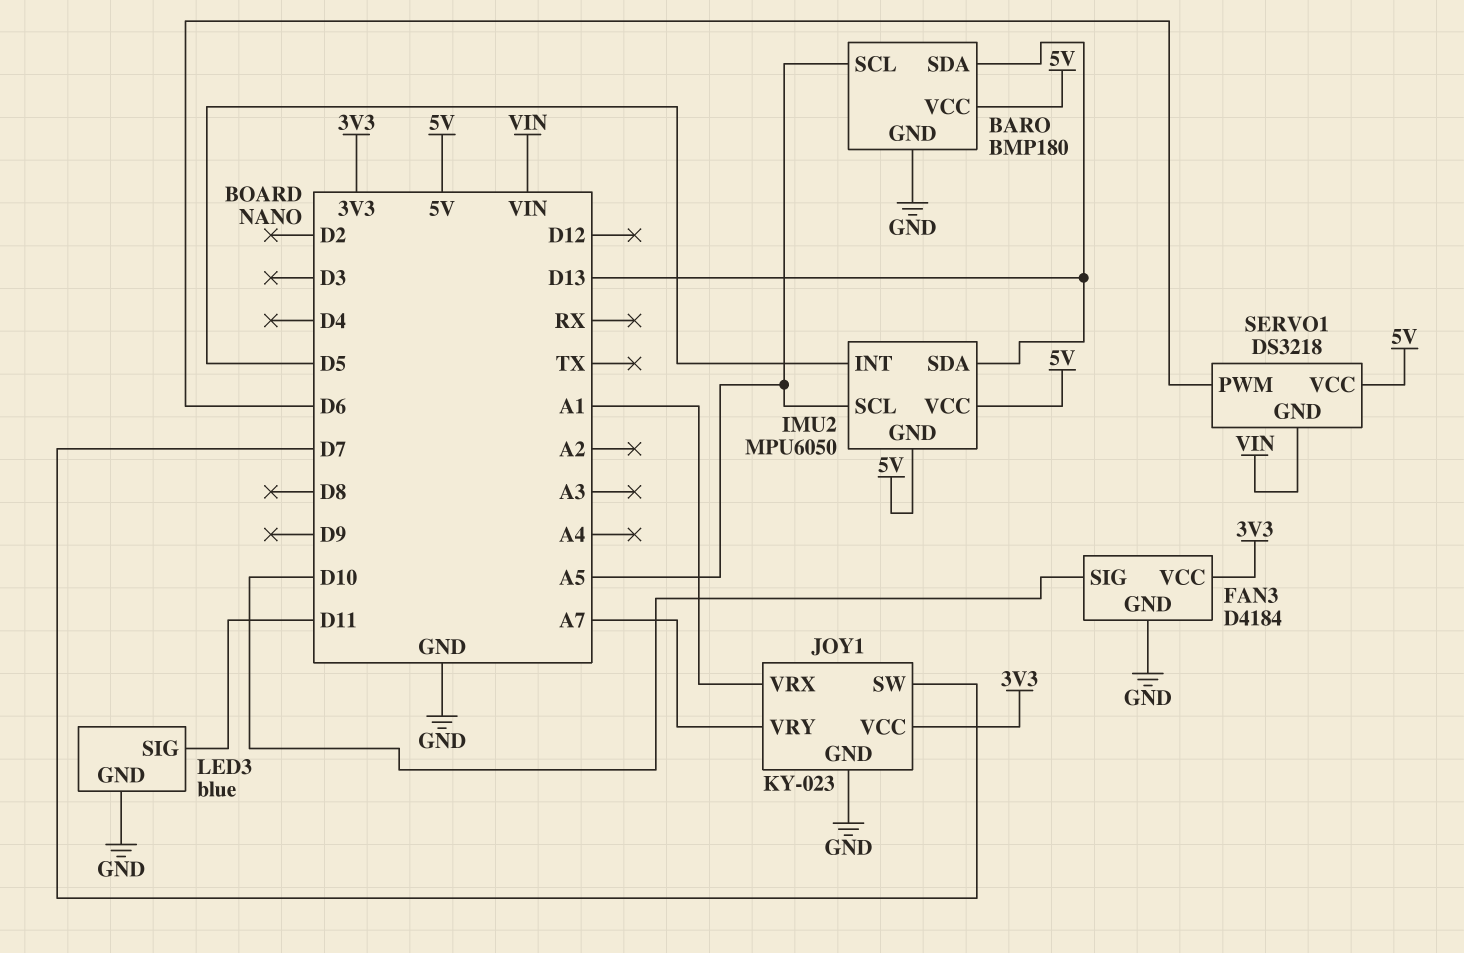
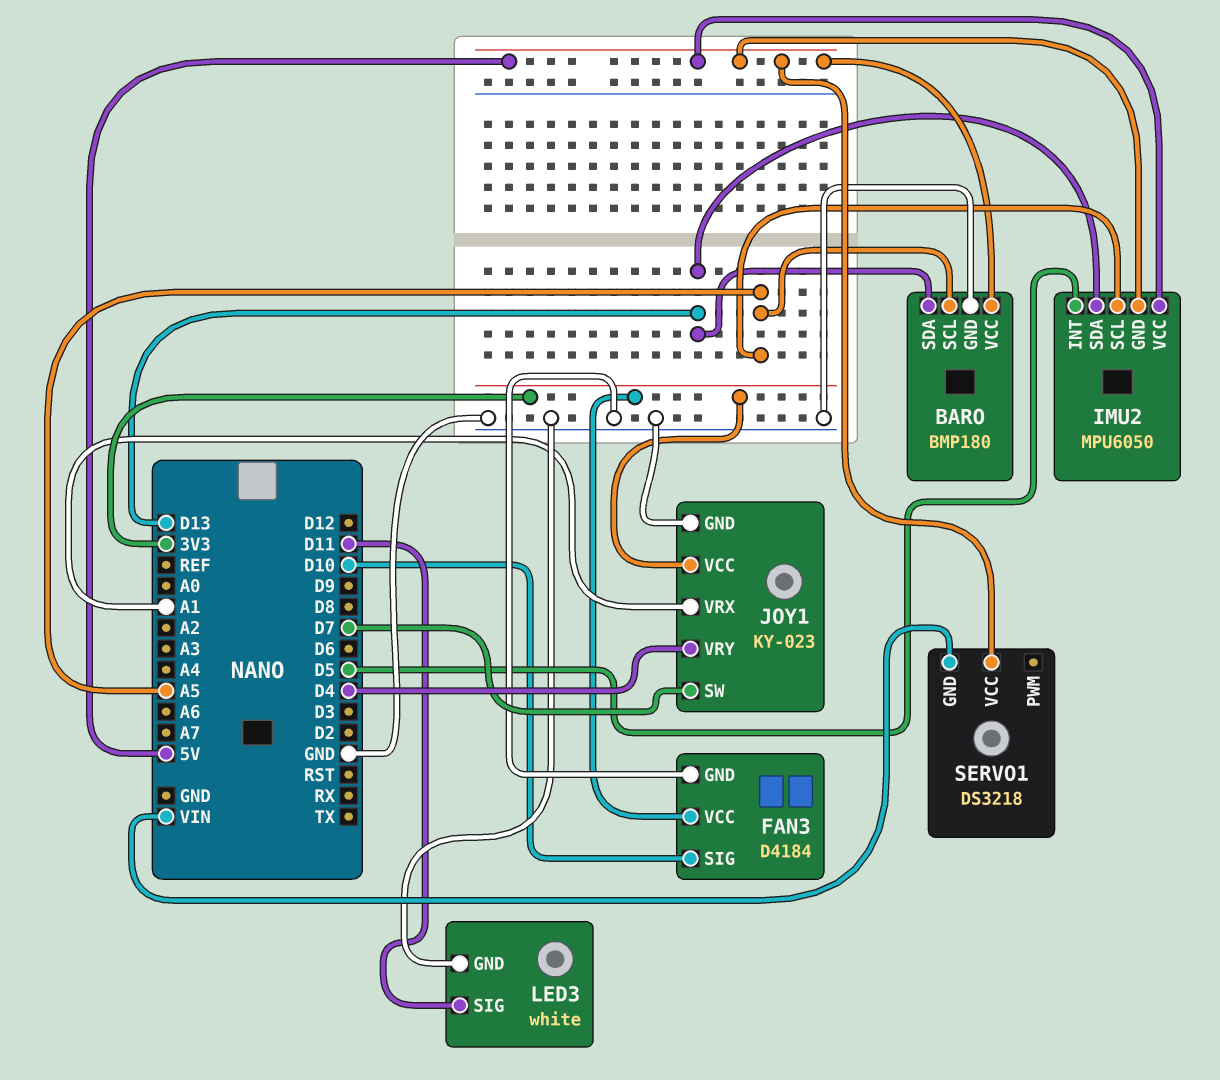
JOY1 pin VRY: A7 -> D4
LED3: blue -> white
SERVO1 pin PWM: D6 -> none

